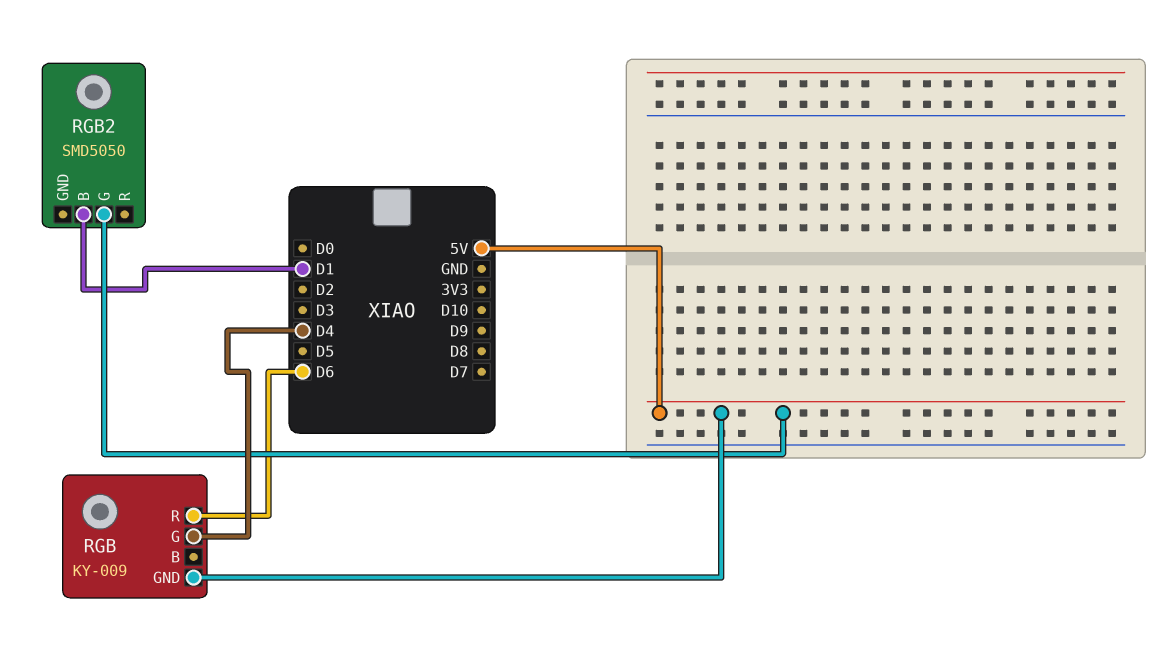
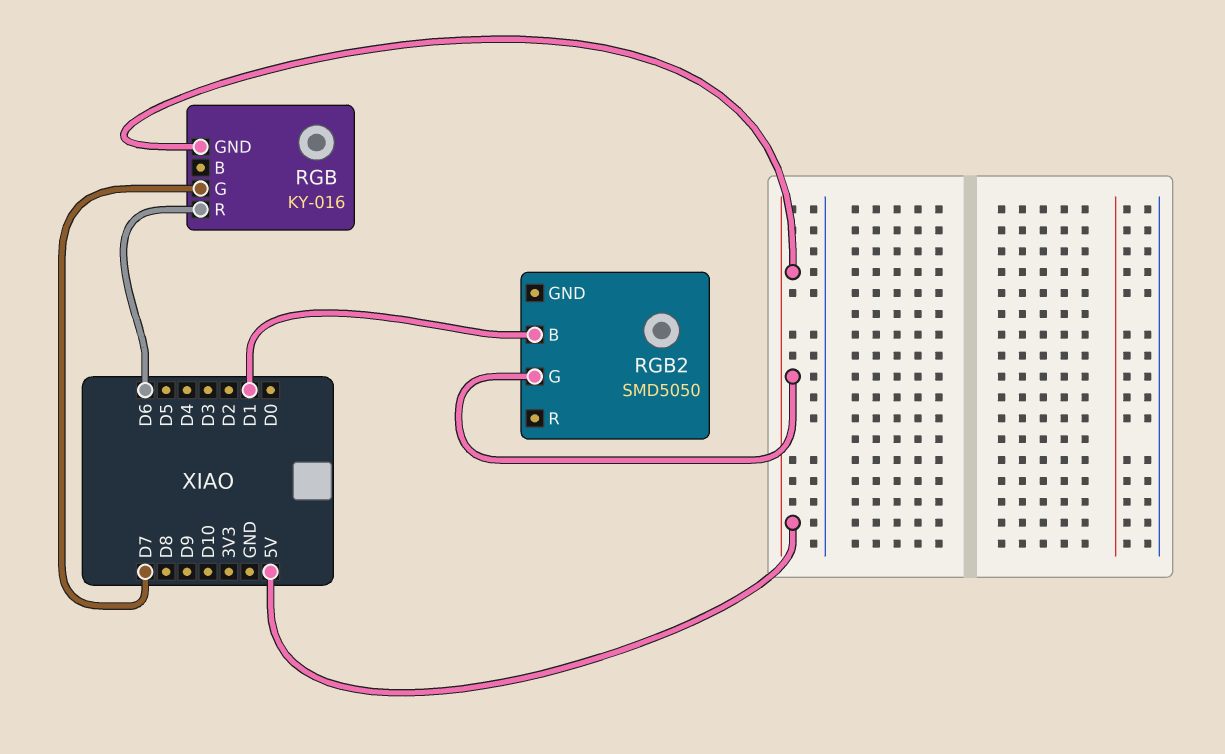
RGB: KY-009 -> KY-016
RGB pin G: D4 -> D7

